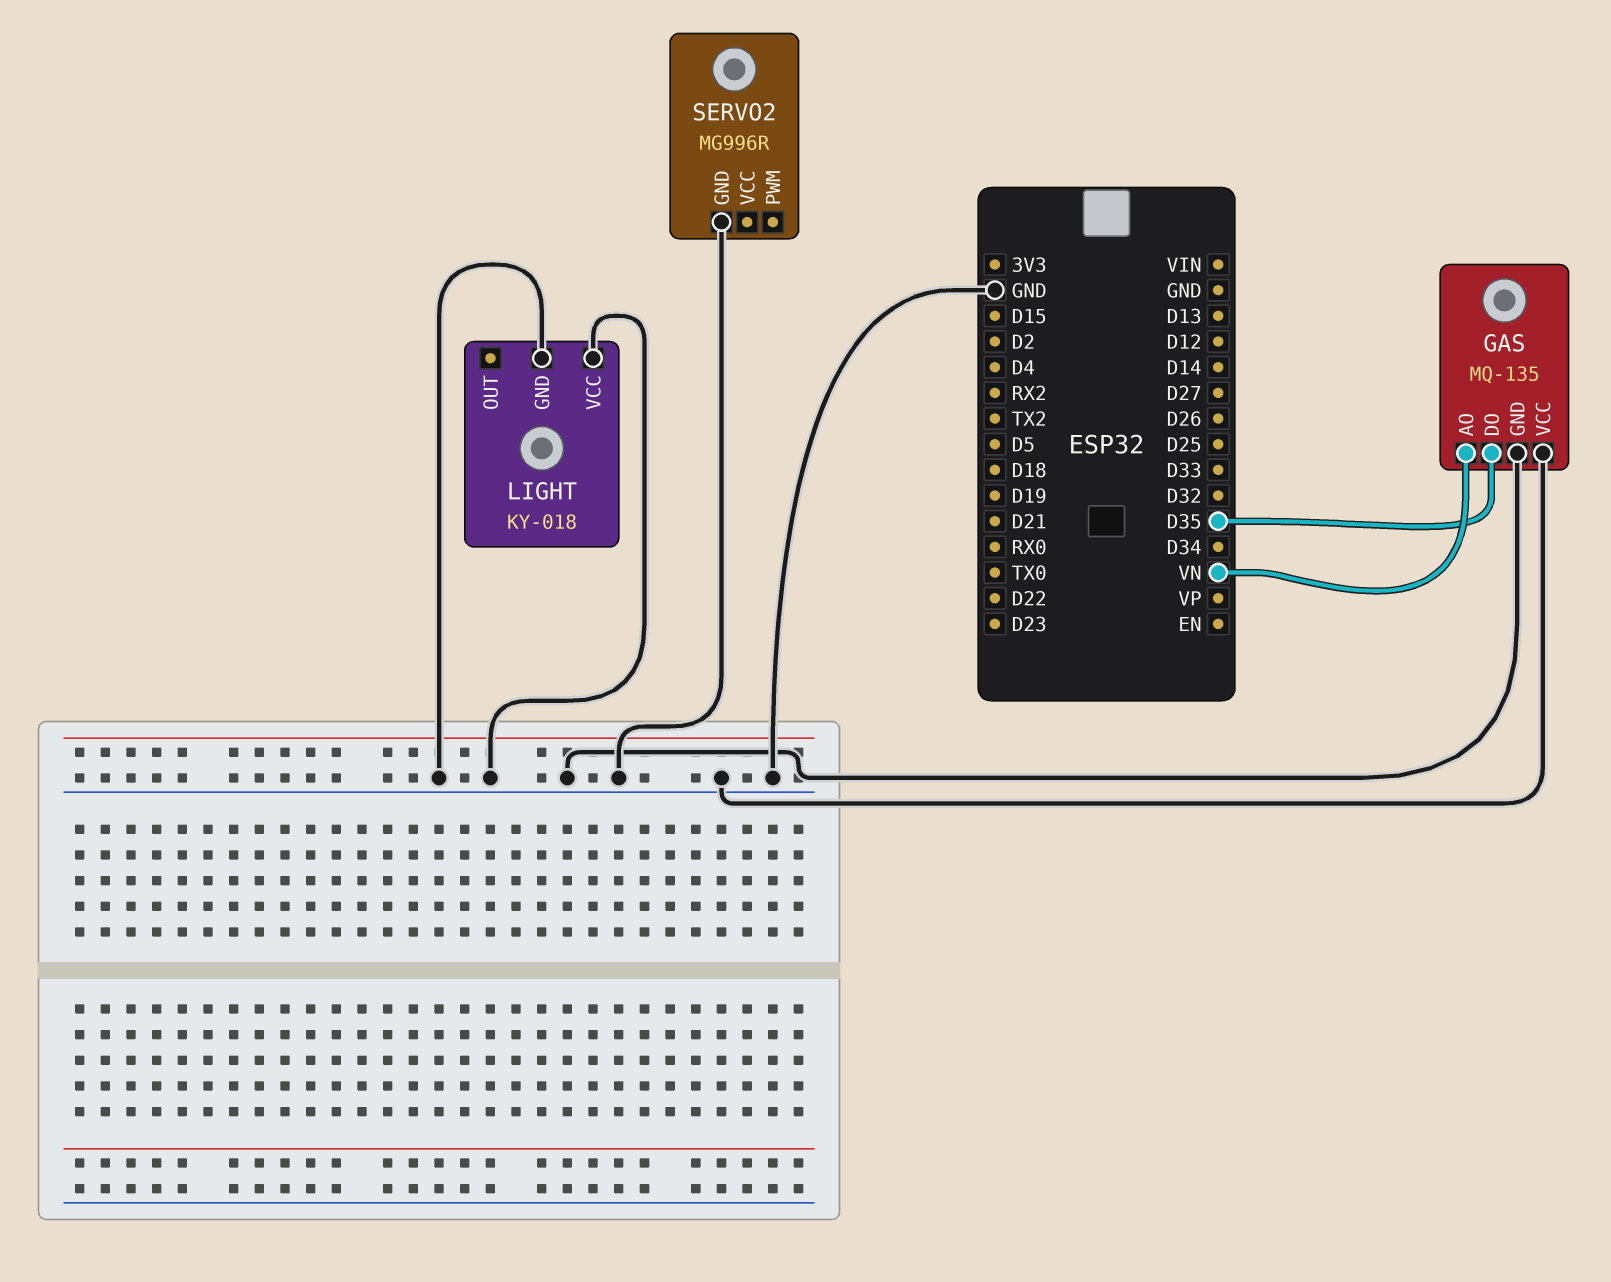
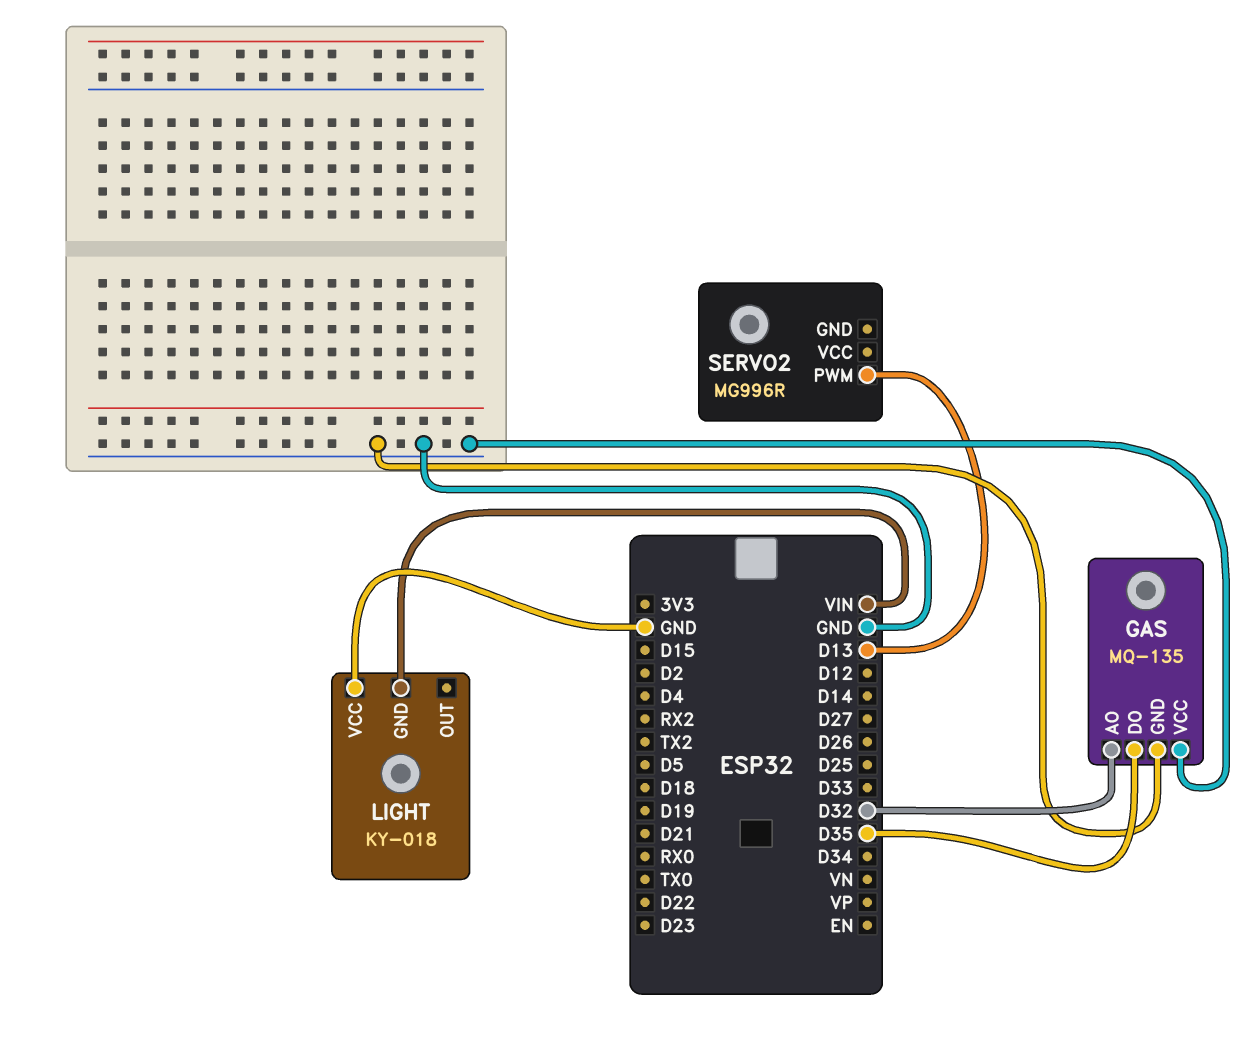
GAS pin AO: VN -> D32
LIGHT pin GND: GND -> VIN
SERVO2 pin GND: GND -> none
SERVO2 pin PWM: none -> D13

